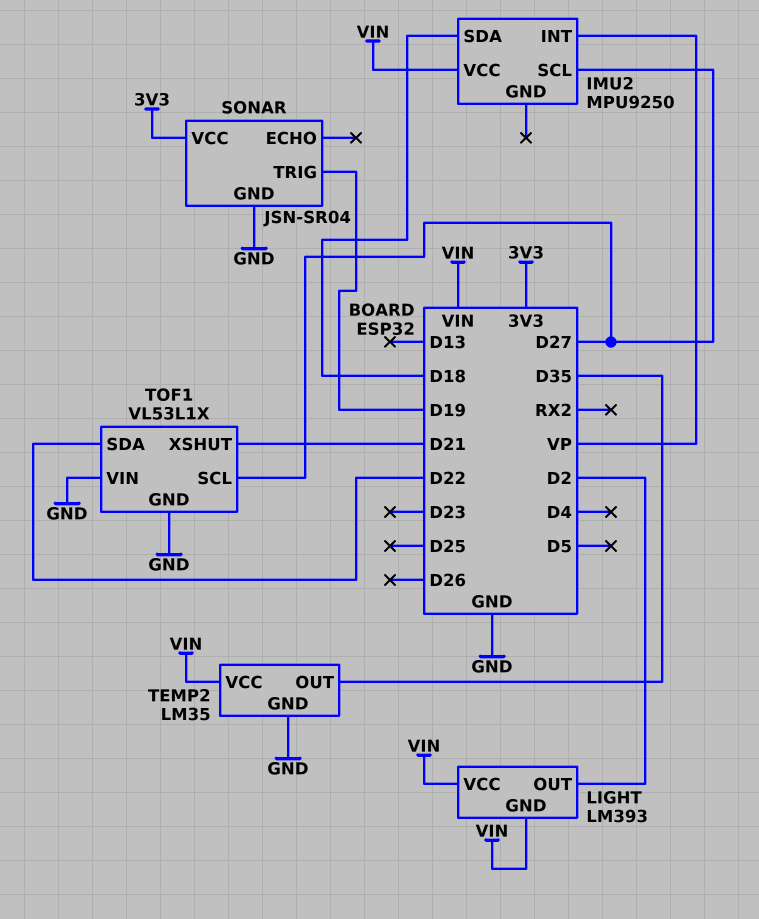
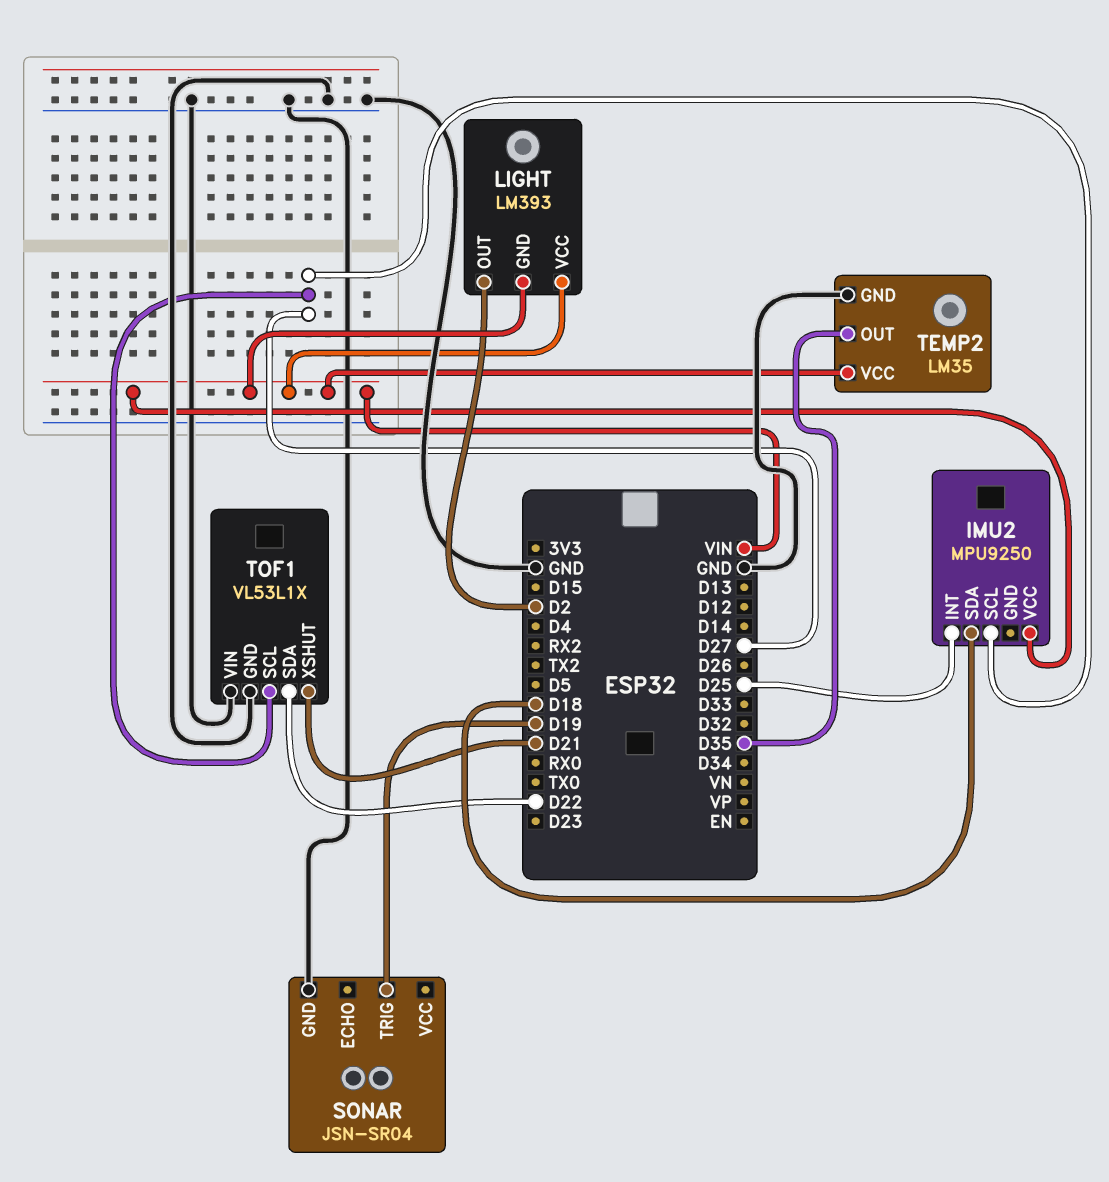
IMU2 pin INT: VP -> D25
SONAR pin VCC: 3V3 -> none

